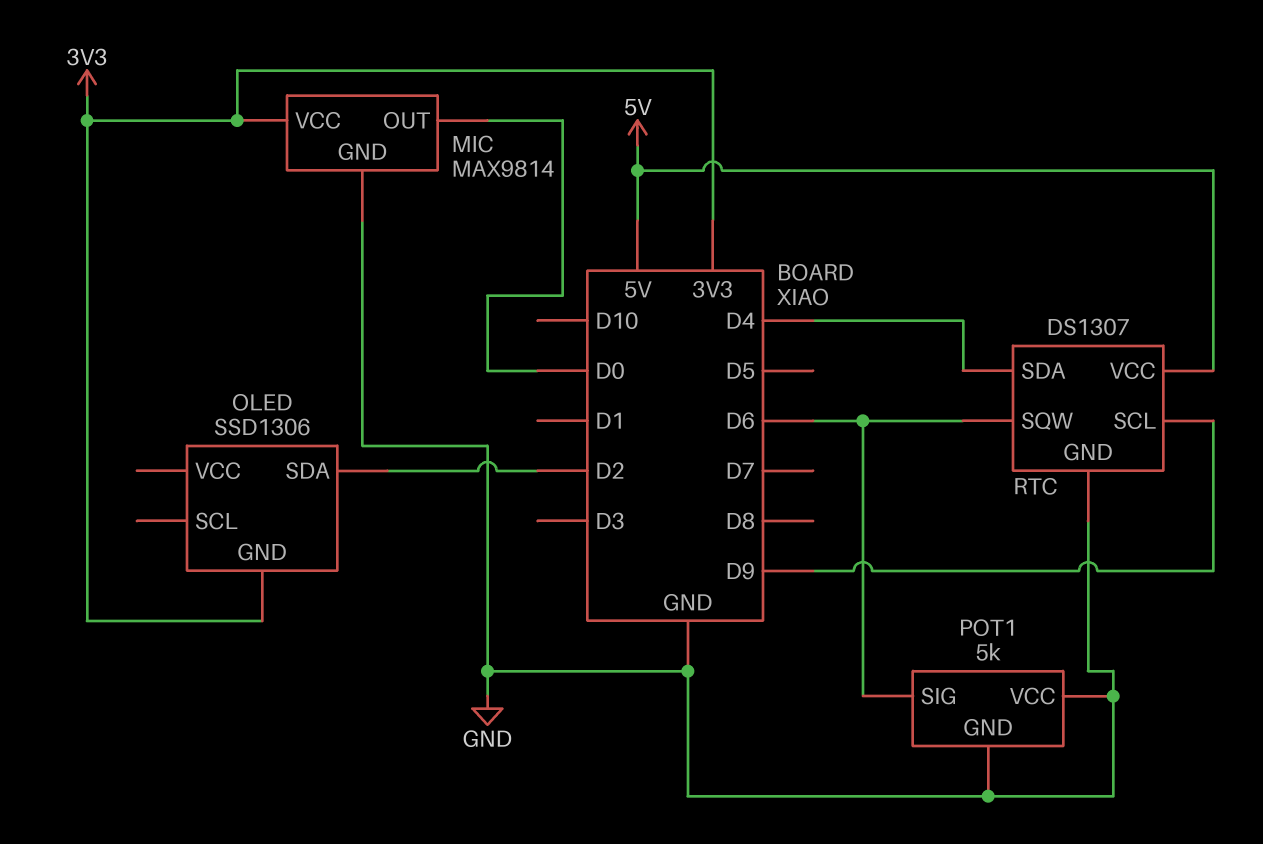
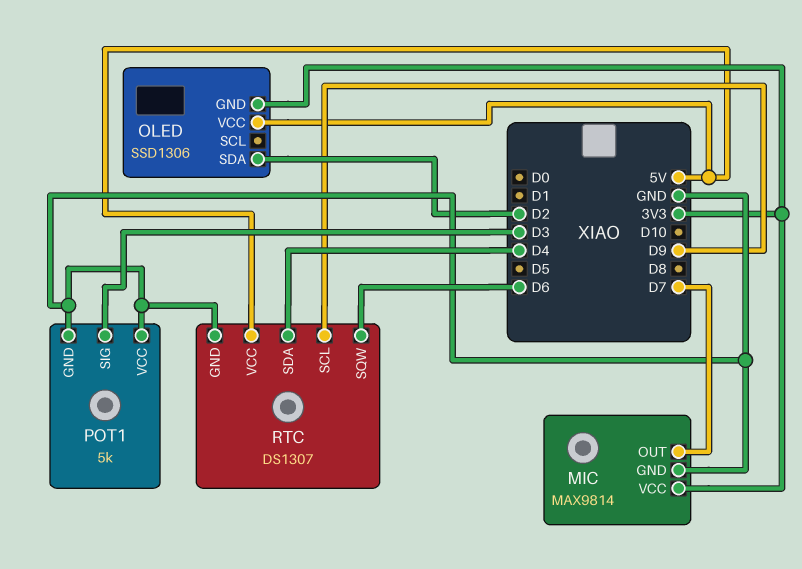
MIC pin OUT: D0 -> D7
OLED pin VCC: none -> 5V
POT1 pin SIG: D6 -> D3

